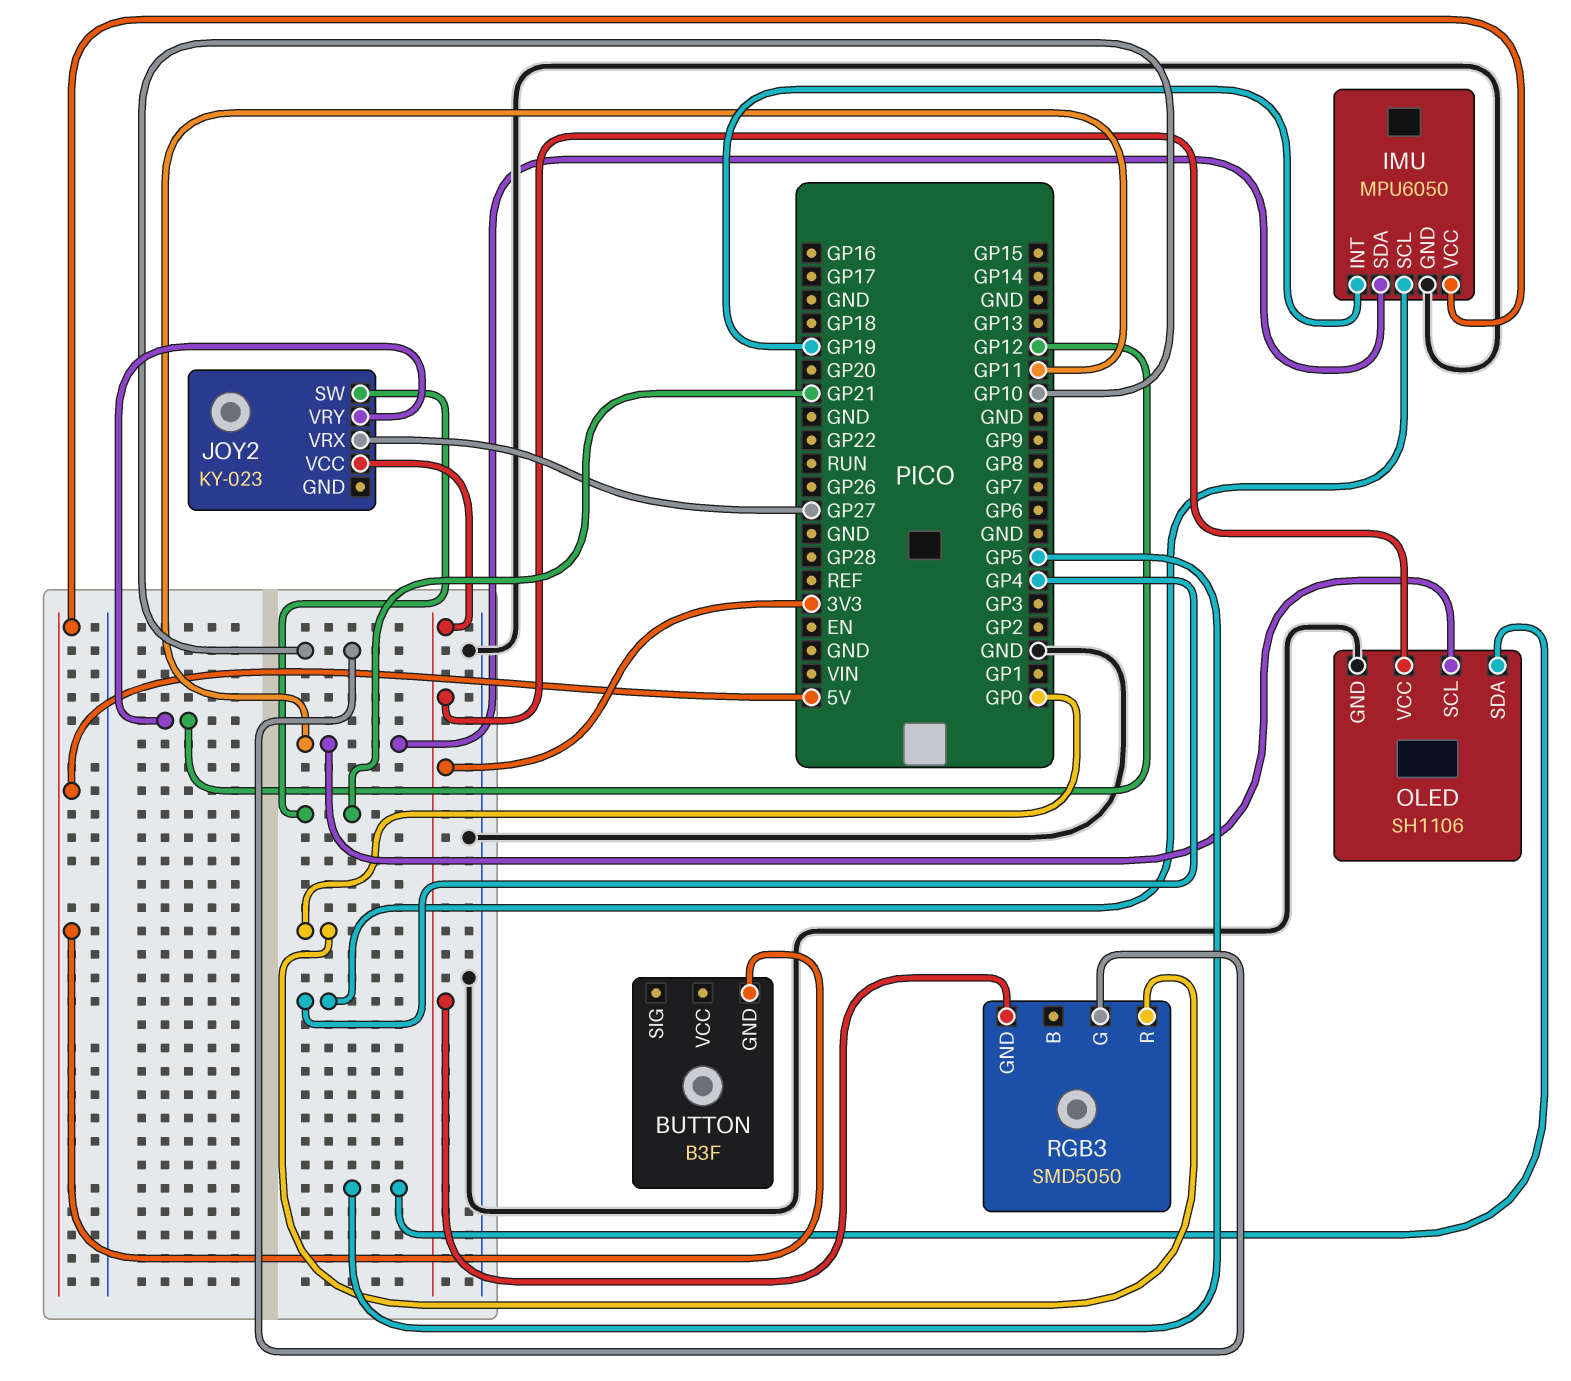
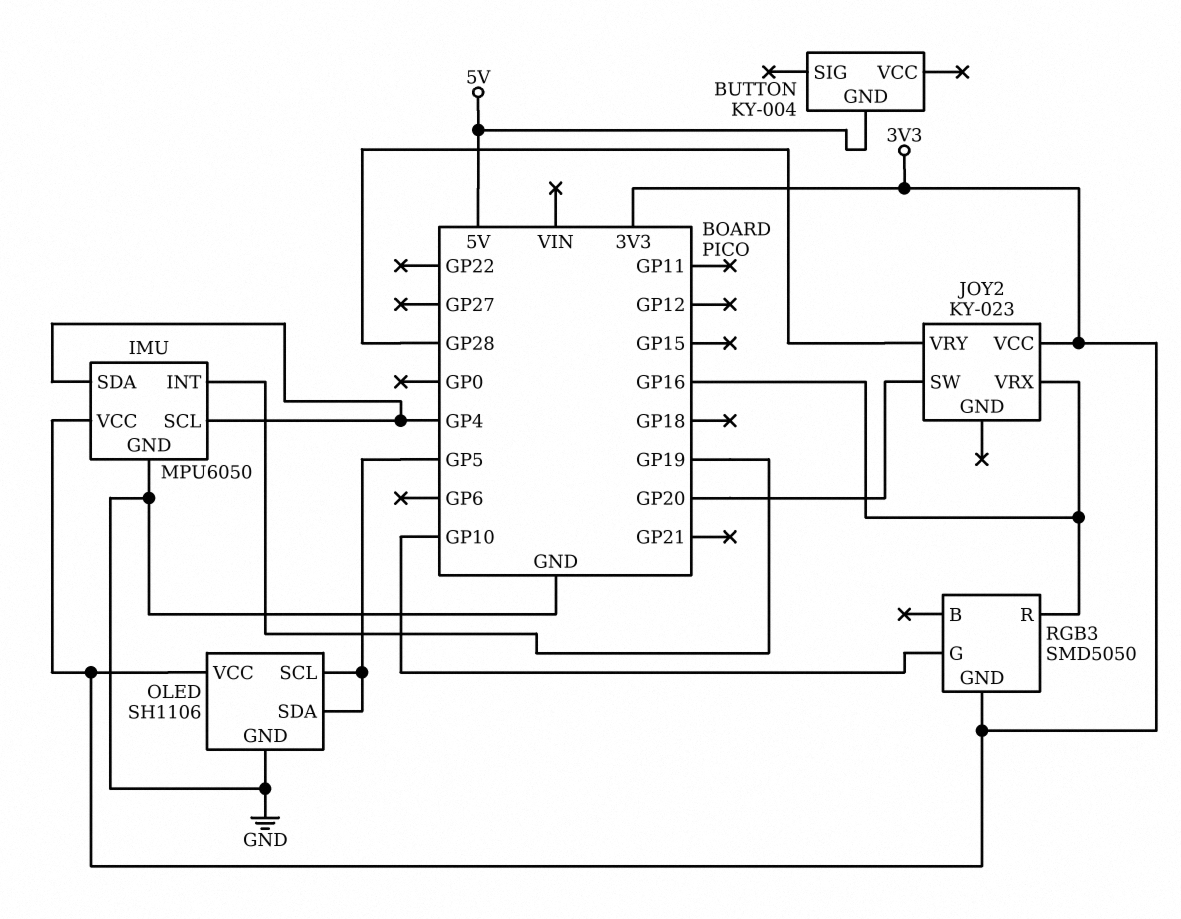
BUTTON: B3F -> KY-004
IMU pin SDA: GP11 -> GP4
IMU pin VCC: 5V -> 3V3
JOY2 pin SW: GP21 -> GP20
JOY2 pin VRX: GP27 -> GP16
JOY2 pin VRY: GP12 -> GP28
OLED pin SCL: GP11 -> GP5
RGB3 pin R: GP0 -> GP16

